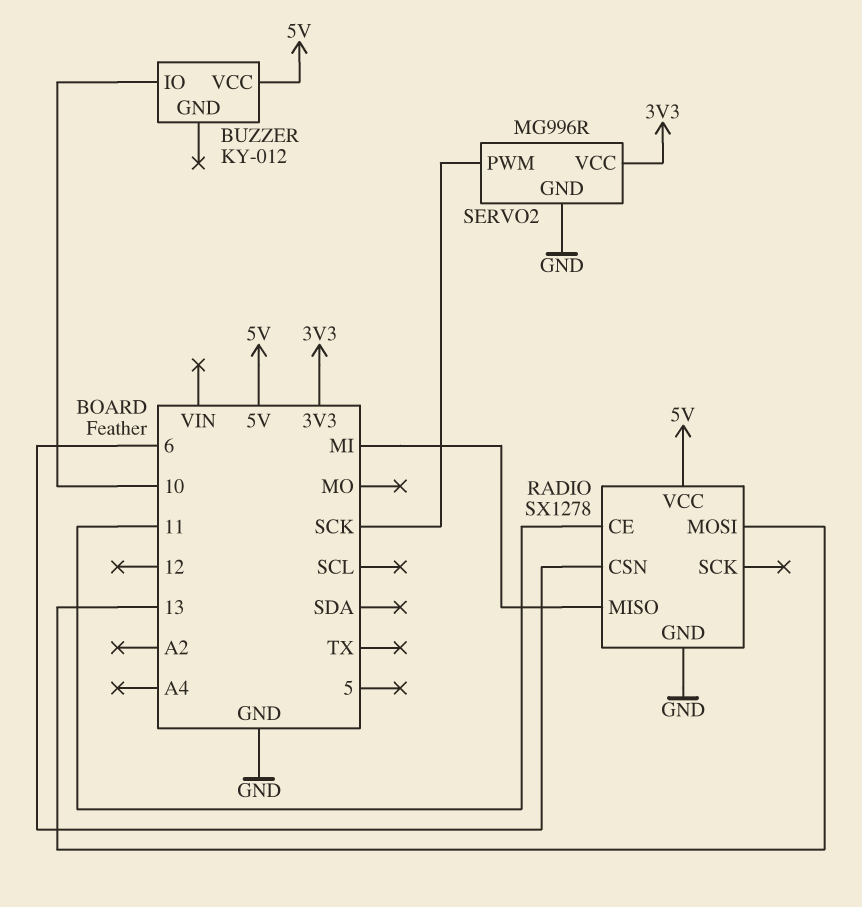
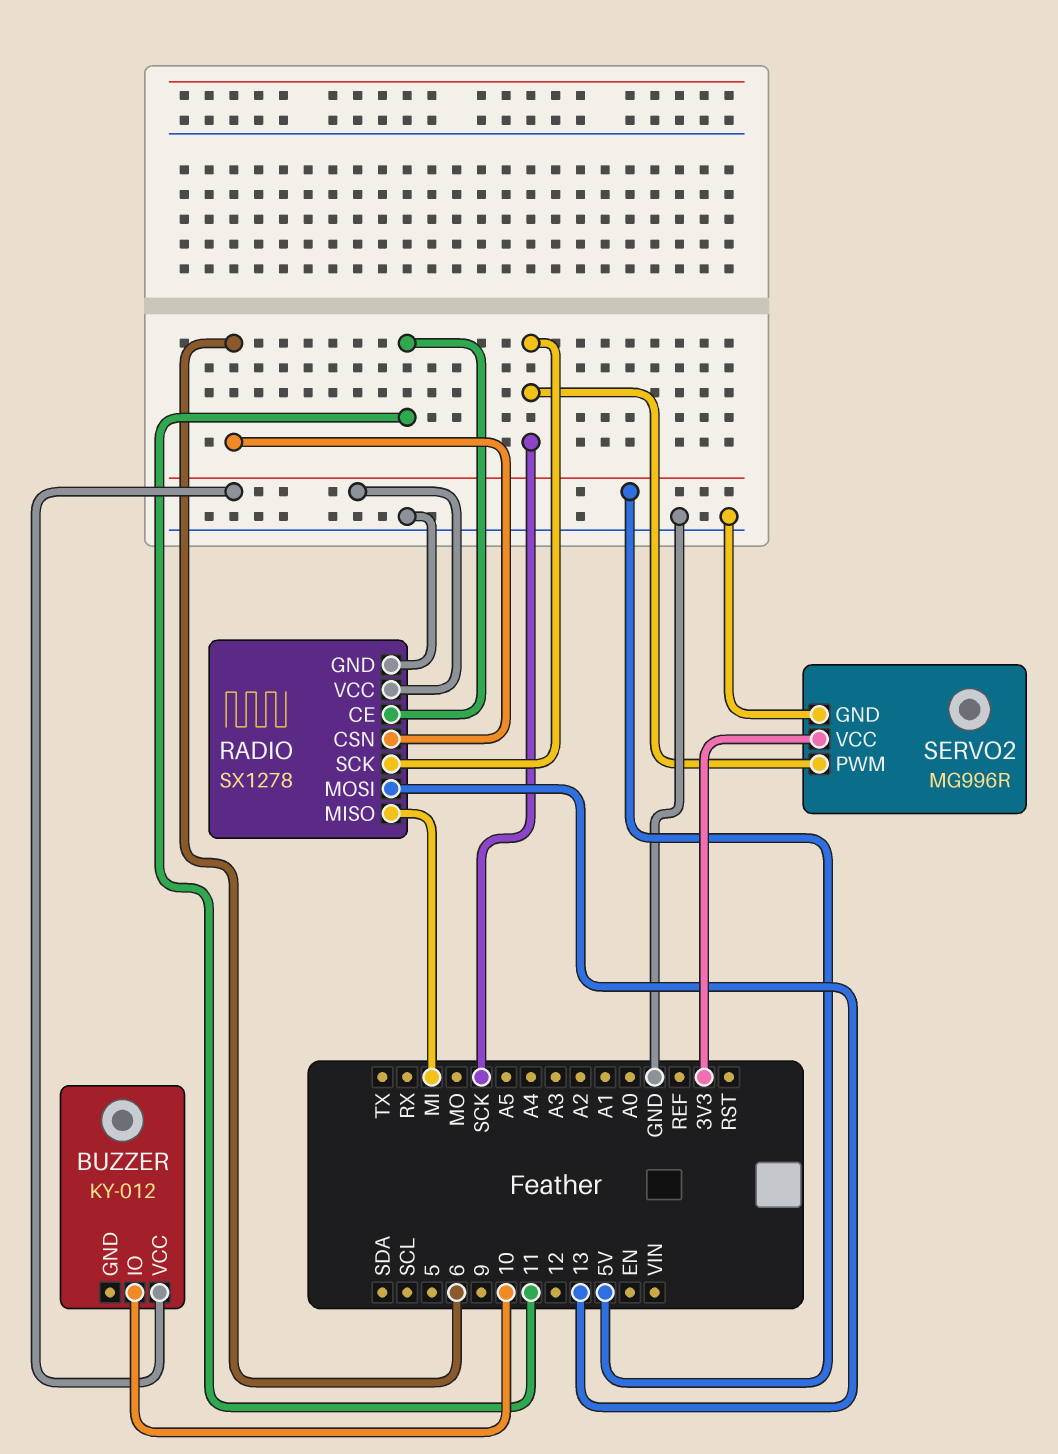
RADIO pin SCK: none -> SCK

